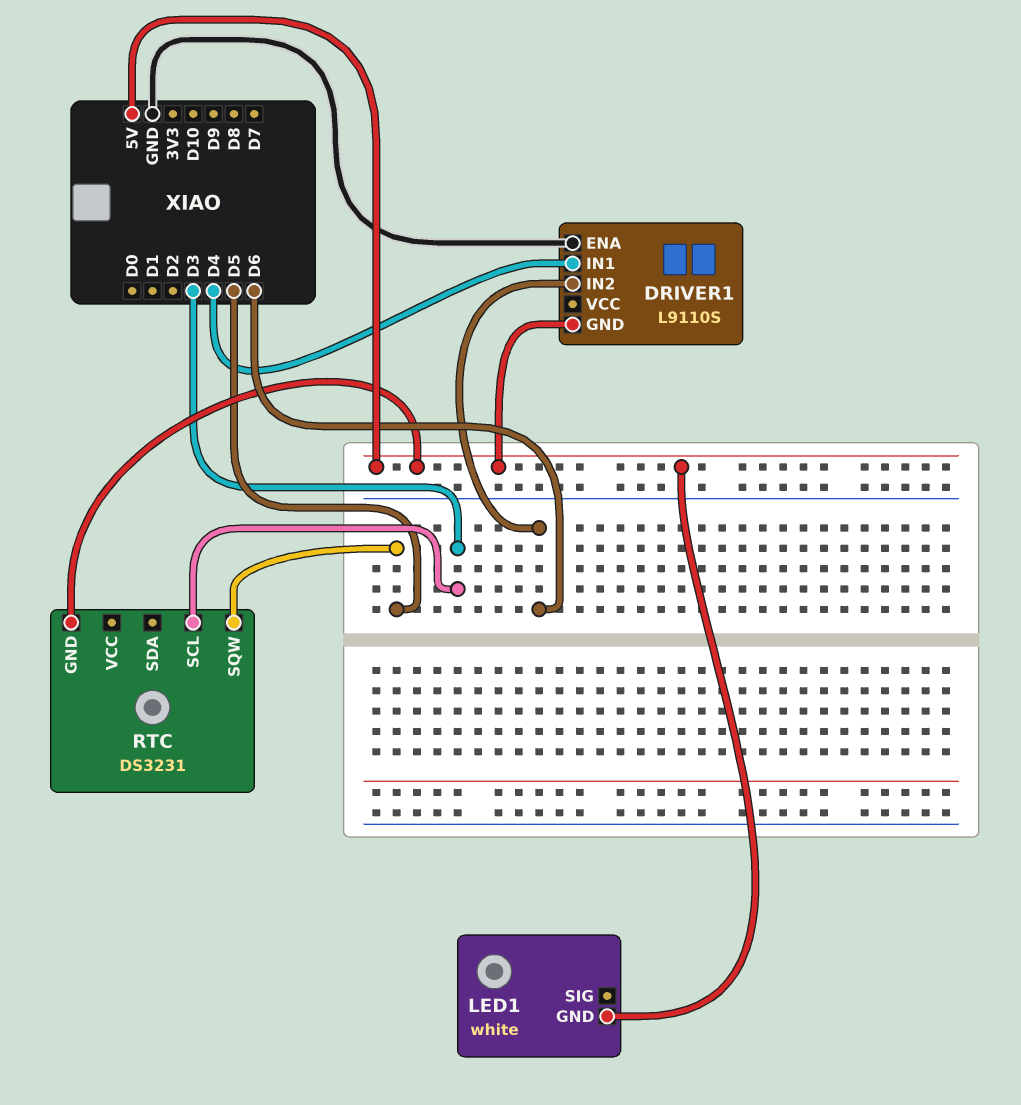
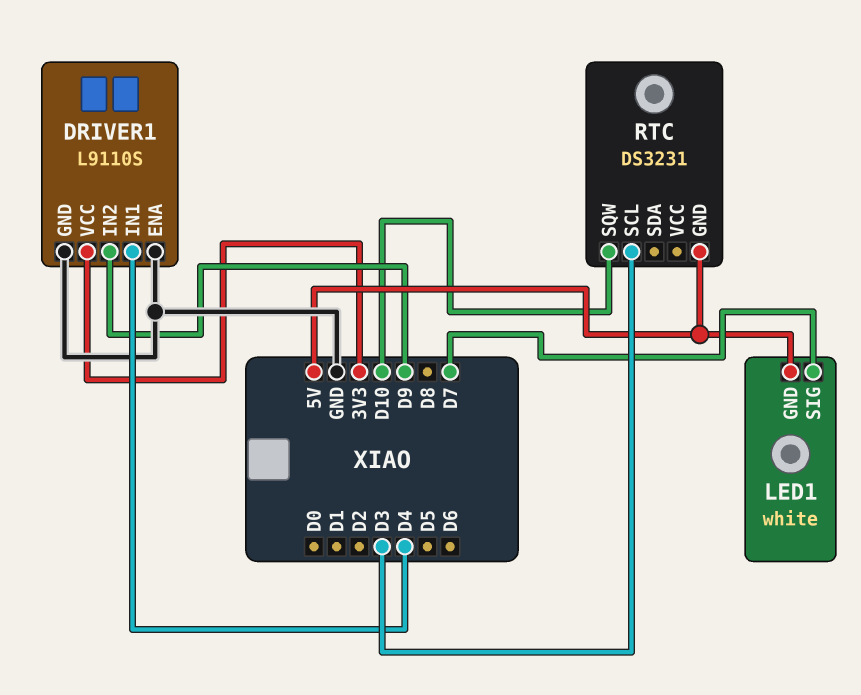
DRIVER1 pin GND: 5V -> GND
DRIVER1 pin IN2: D6 -> D9
DRIVER1 pin VCC: none -> 3V3
LED1 pin SIG: none -> D7
RTC pin SQW: D5 -> D10

